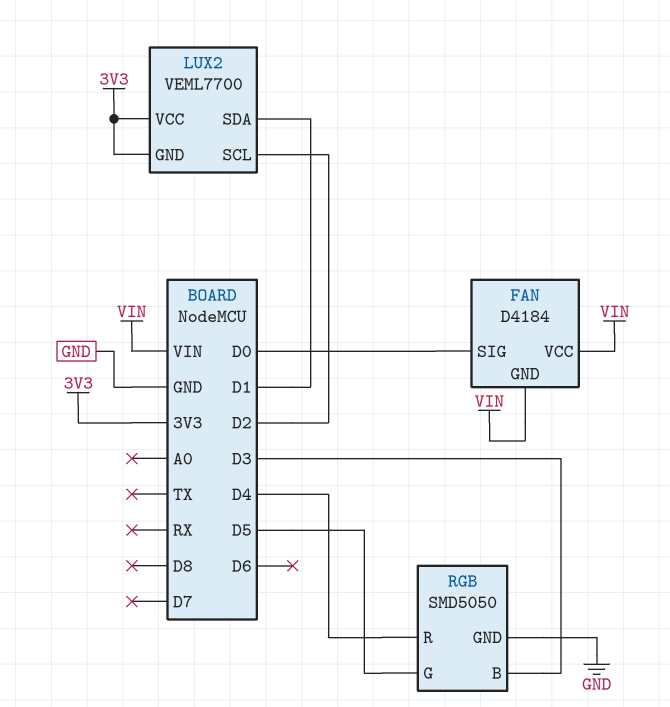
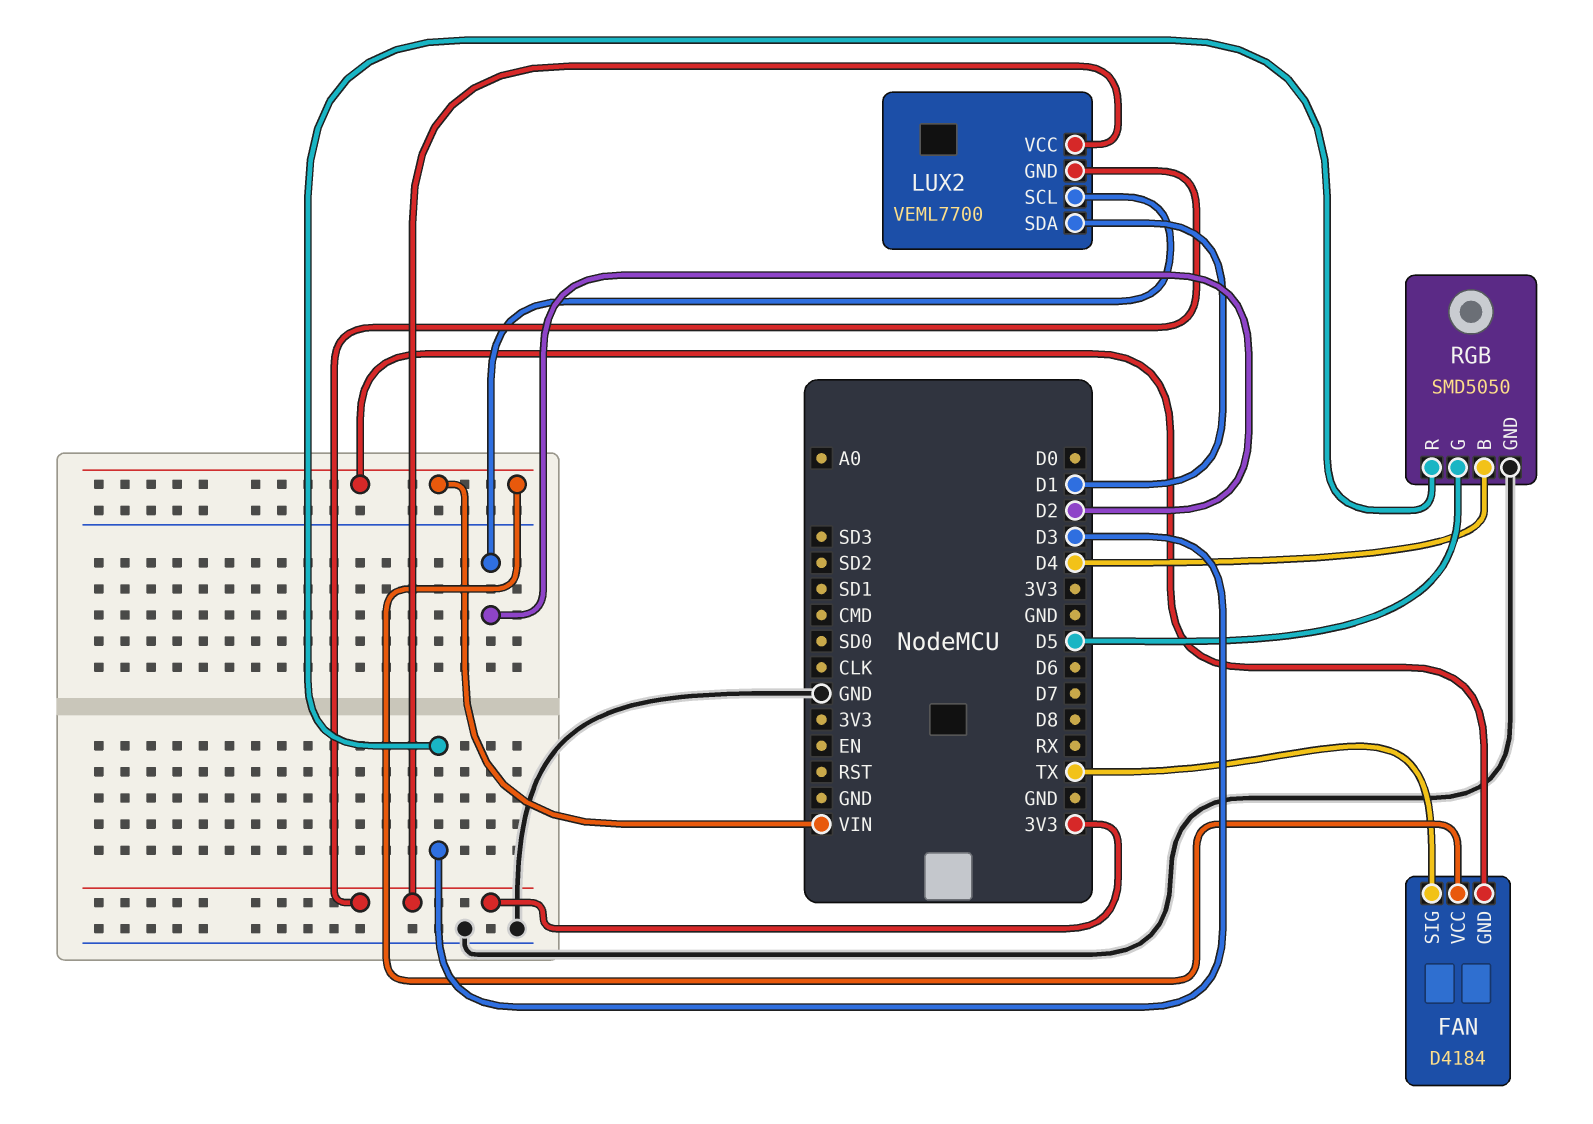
FAN pin SIG: D0 -> TX
RGB pin B: D3 -> D4
RGB pin R: D4 -> D3

